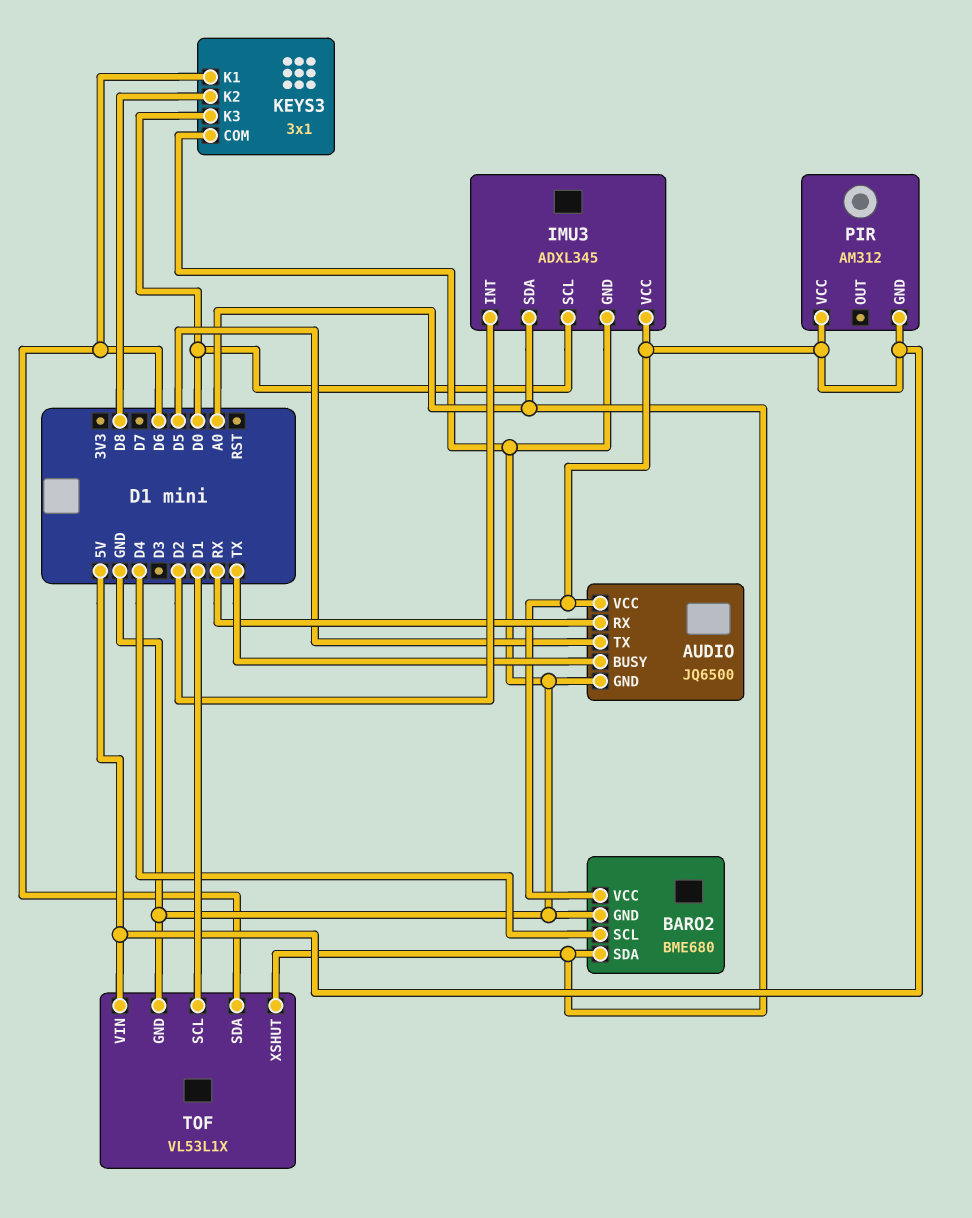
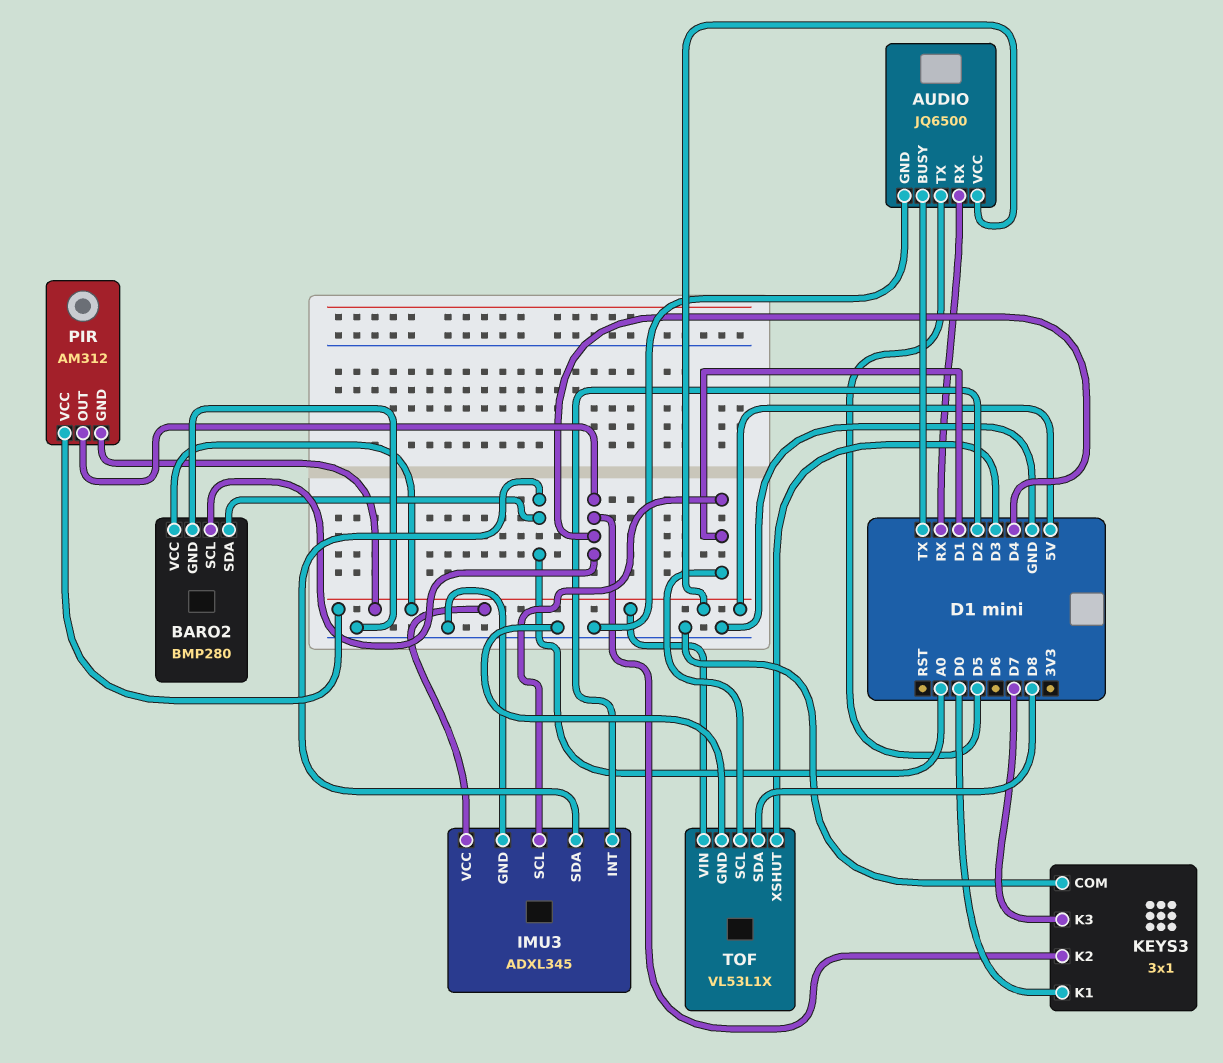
BARO2: BME680 -> BMP280
IMU3 pin SCL: D0 -> D1
KEYS3 pin K1: D6 -> D0
KEYS3 pin K2: D8 -> D4
KEYS3 pin K3: D0 -> D7
PIR pin OUT: none -> D4
TOF pin SDA: D6 -> D8
TOF pin XSHUT: A0 -> D3

